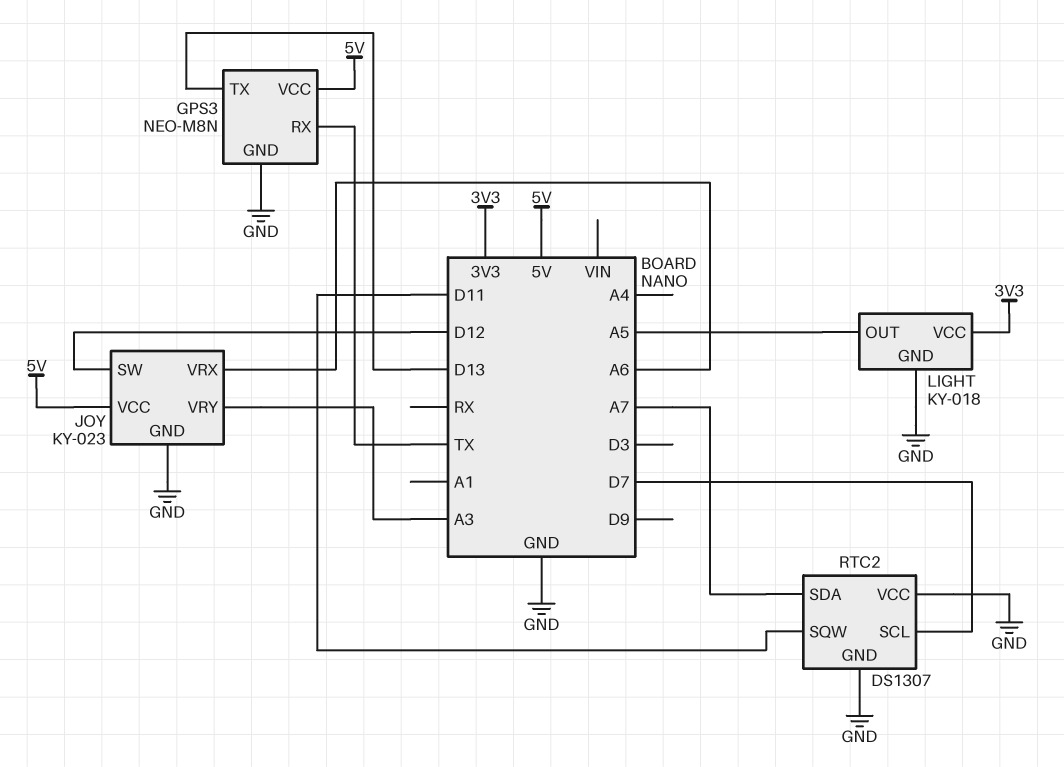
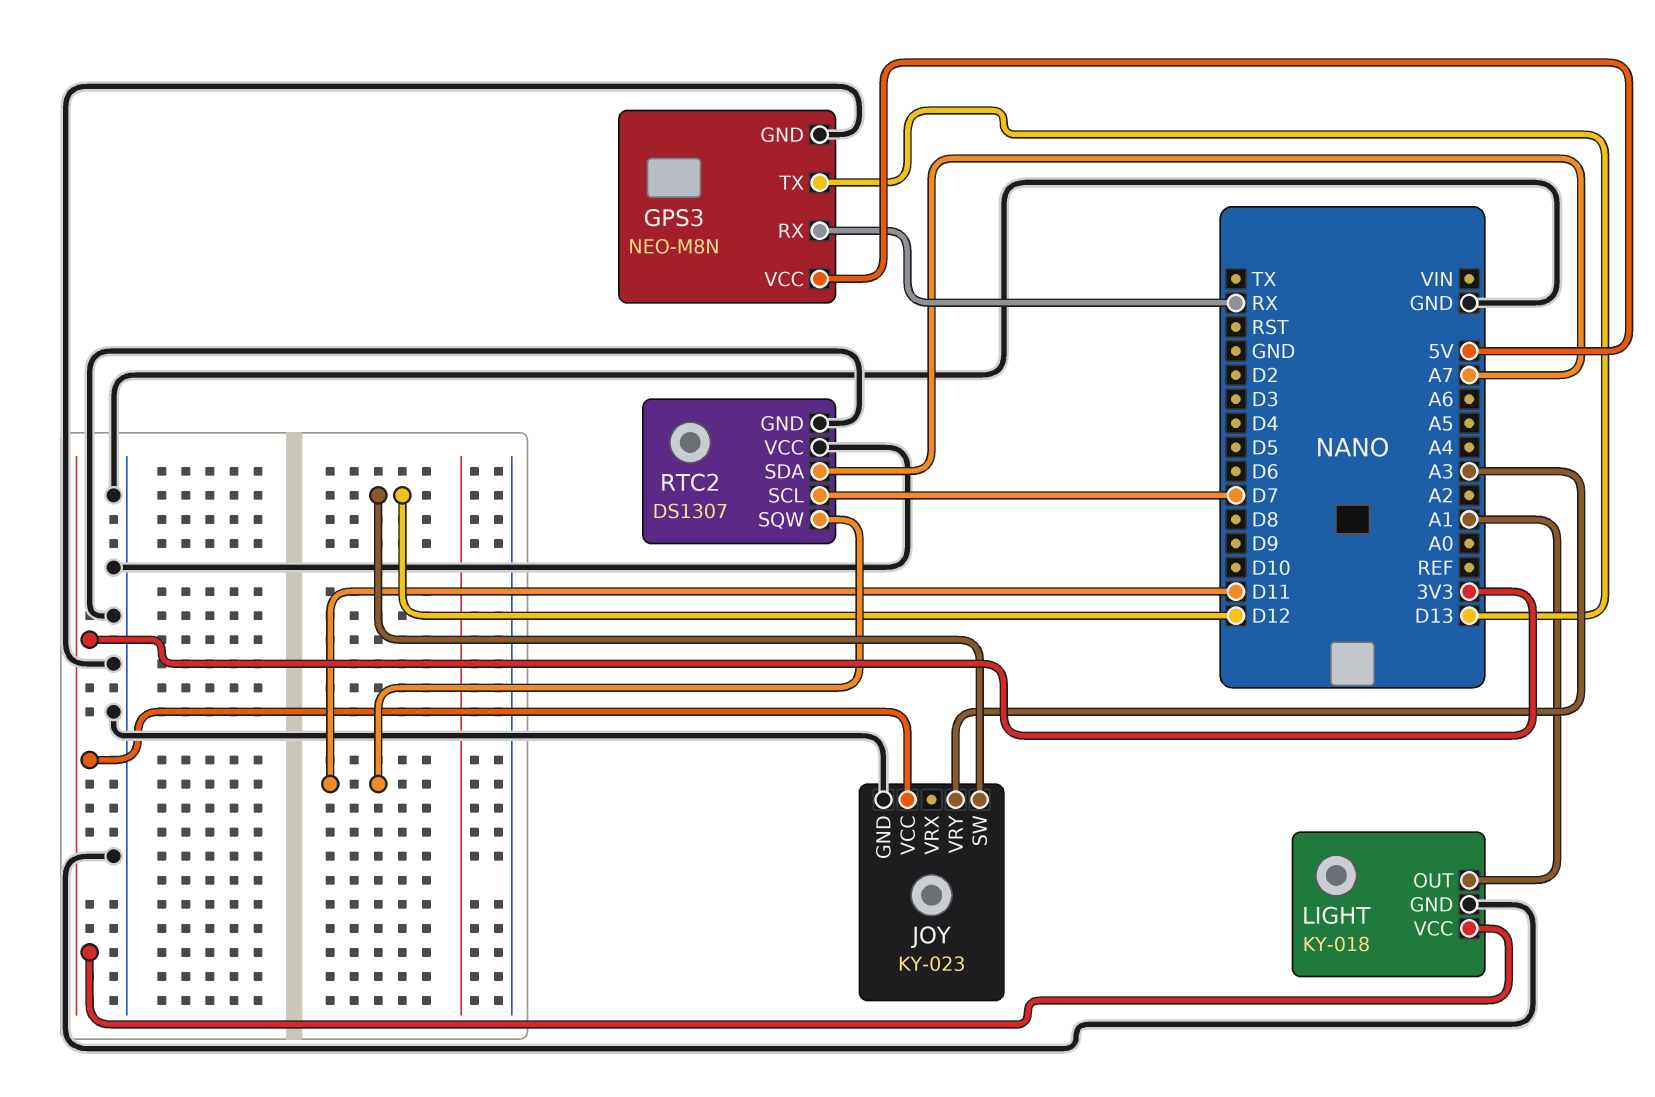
GPS3 pin RX: TX -> RX
JOY pin VCC: 5V -> 3V3
JOY pin VRX: A6 -> none
LIGHT pin OUT: A5 -> A1

